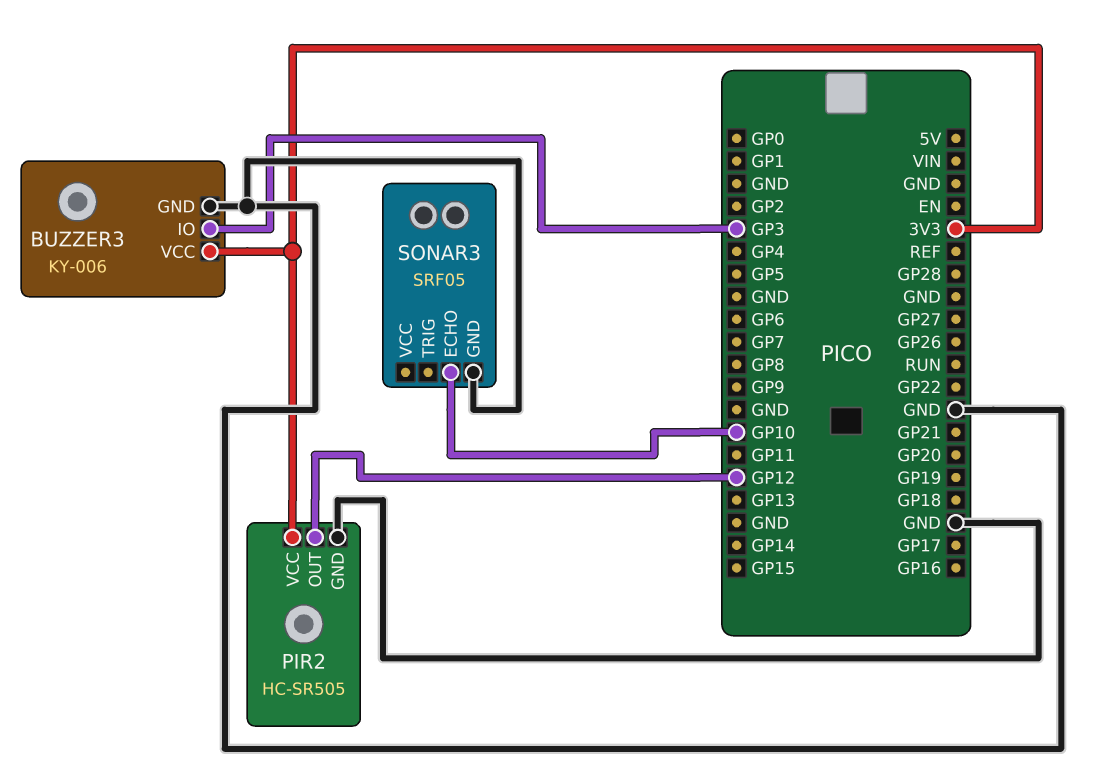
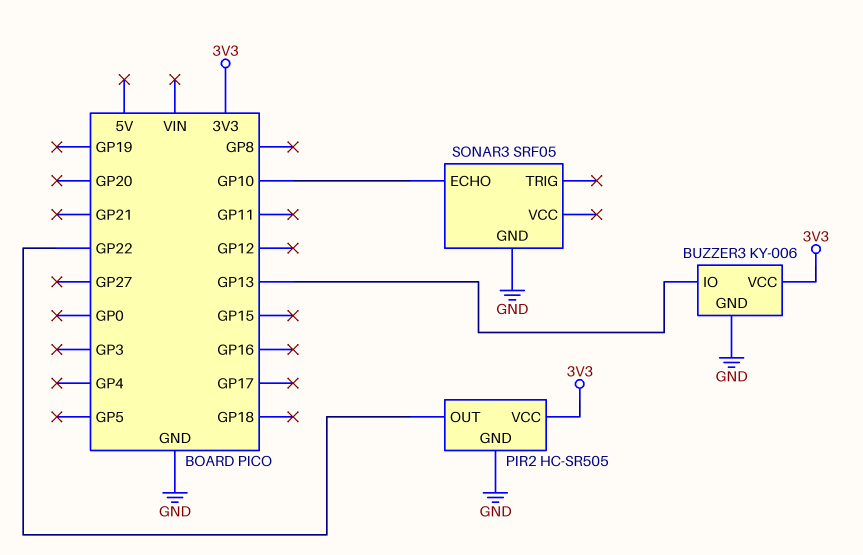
BUZZER3 pin IO: GP3 -> GP13
PIR2 pin OUT: GP12 -> GP22

